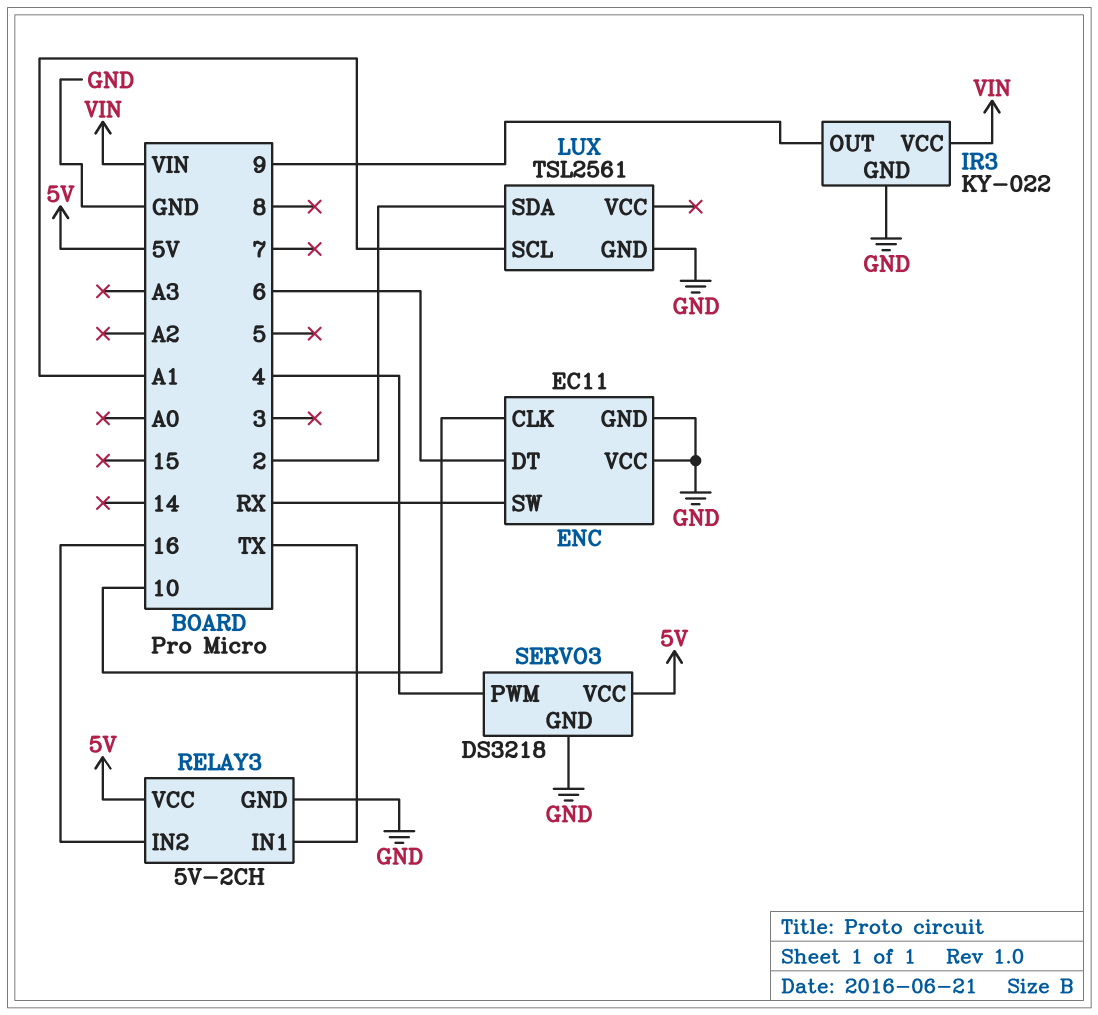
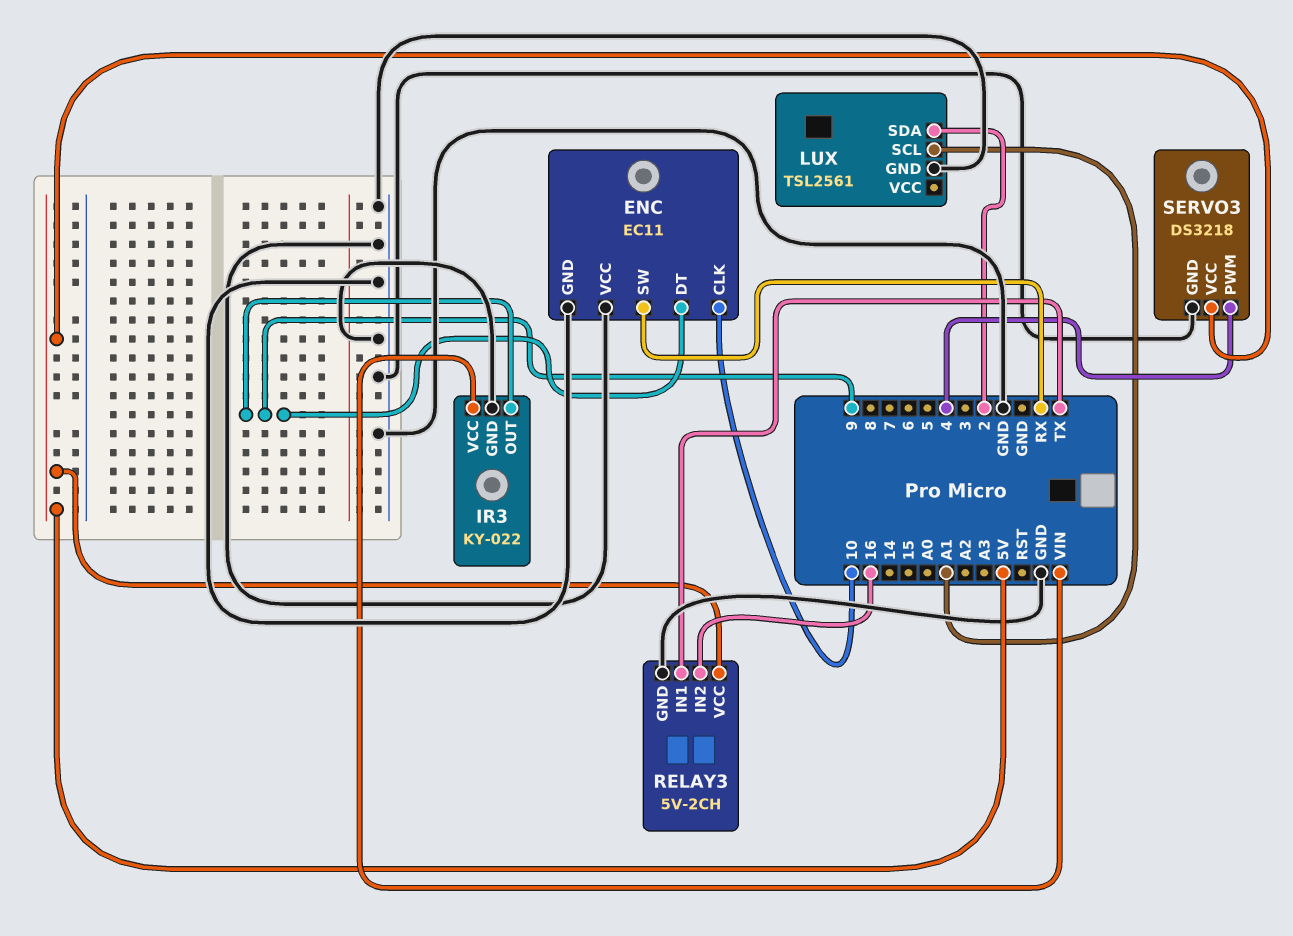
ENC pin DT: 6 -> 9

